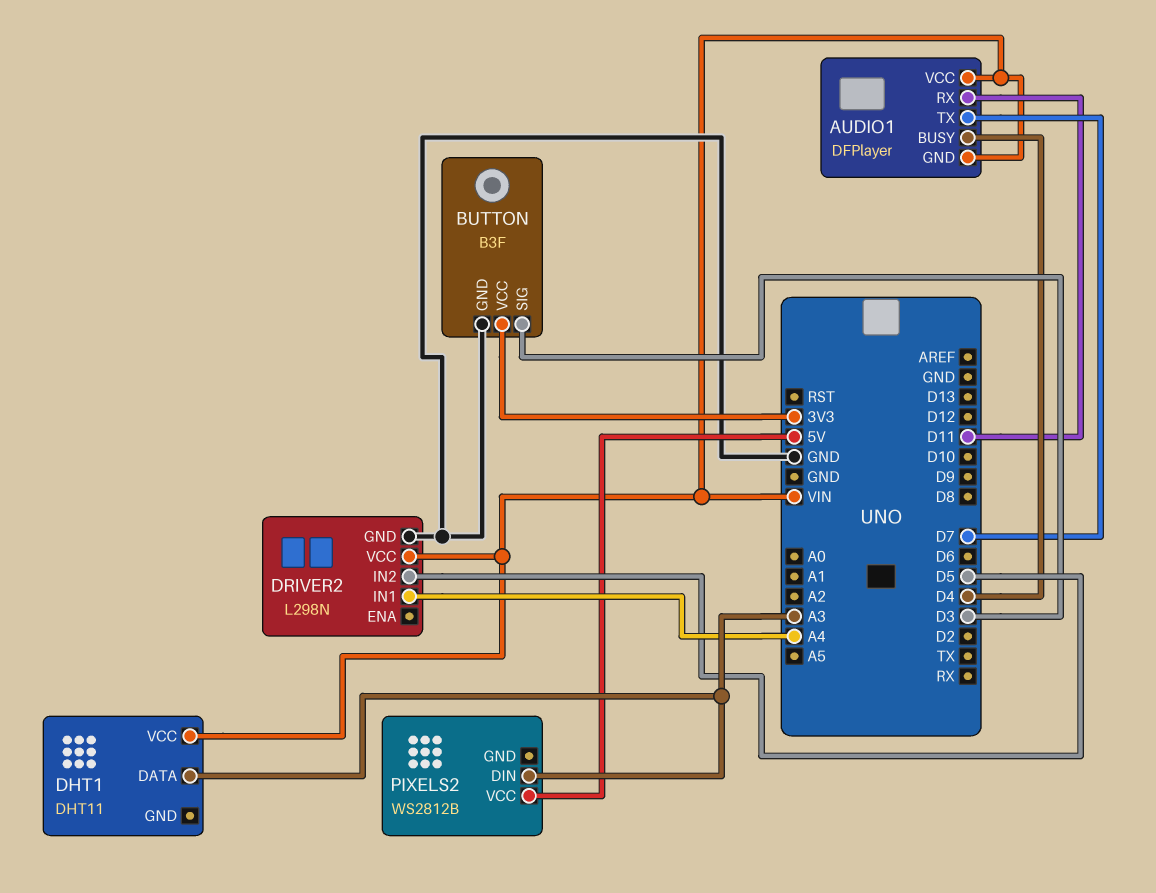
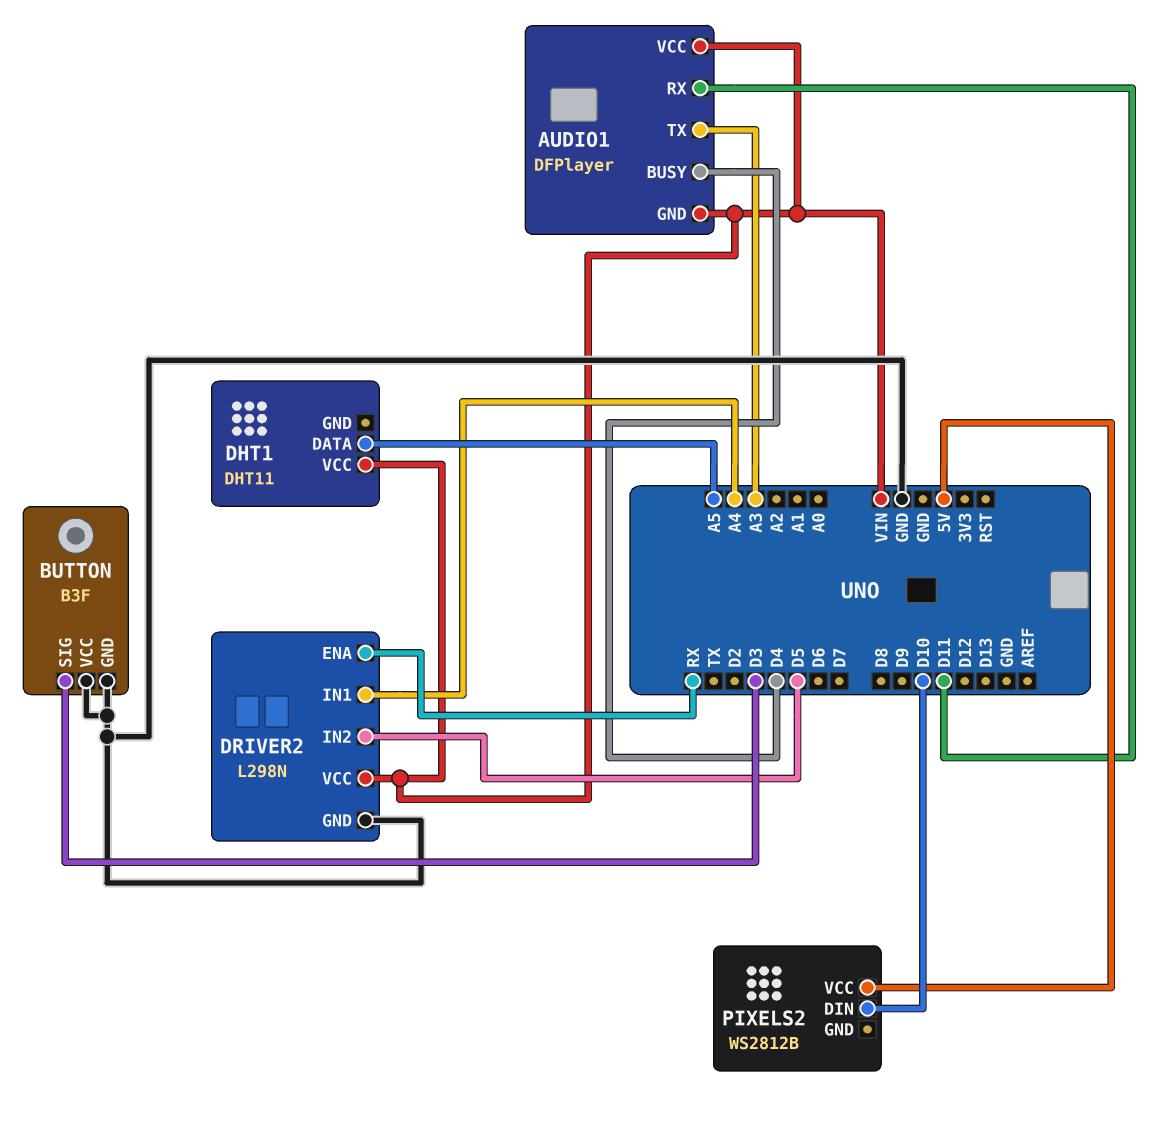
AUDIO1 pin TX: D7 -> A3
BUTTON pin VCC: 3V3 -> GND
DHT1 pin DATA: A3 -> A5
DRIVER2 pin ENA: none -> RX
PIXELS2 pin DIN: A3 -> D10

